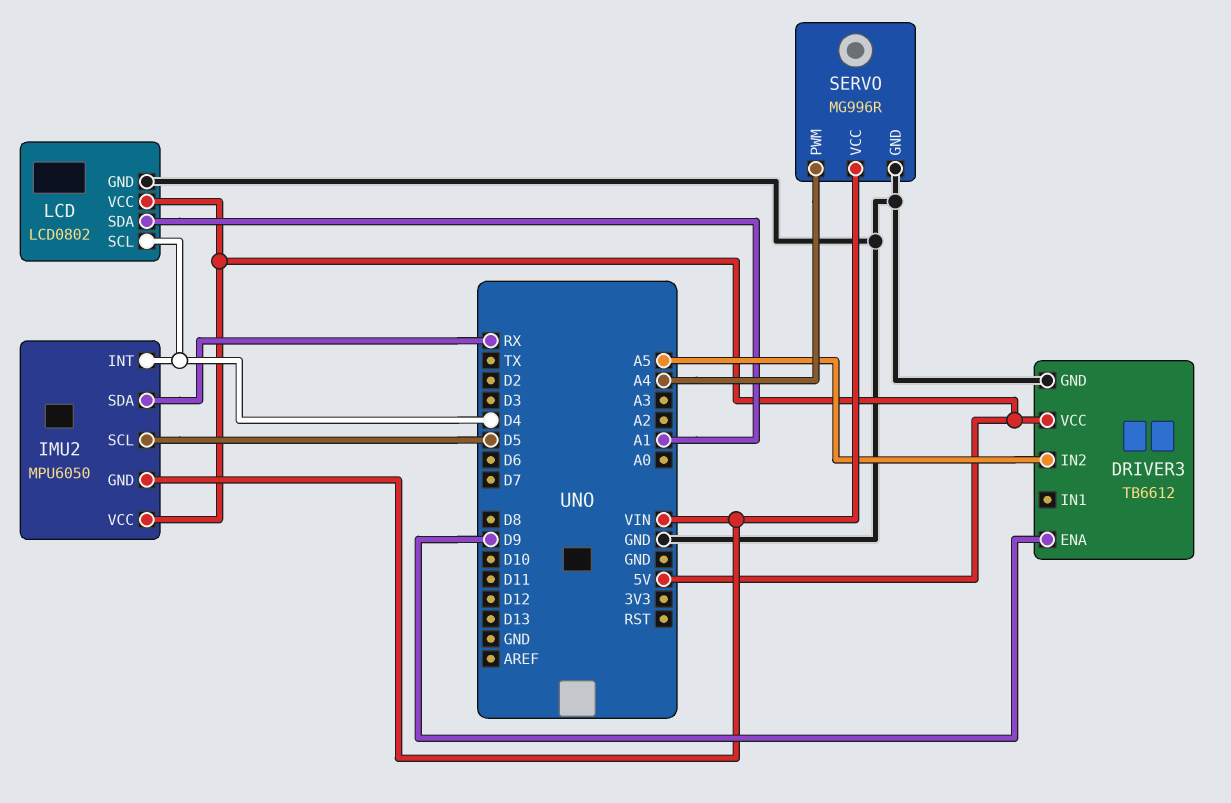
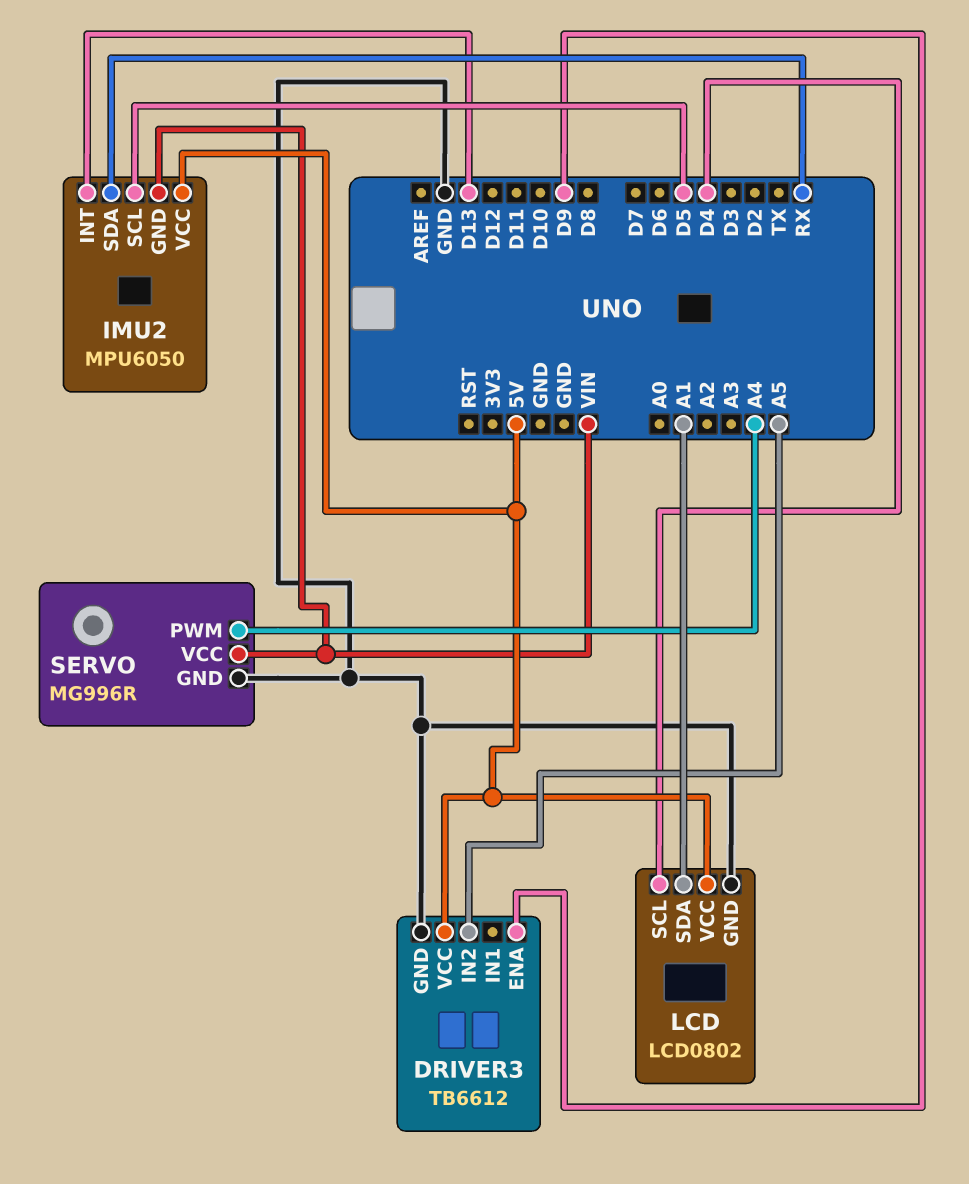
IMU2 pin INT: D4 -> D13

